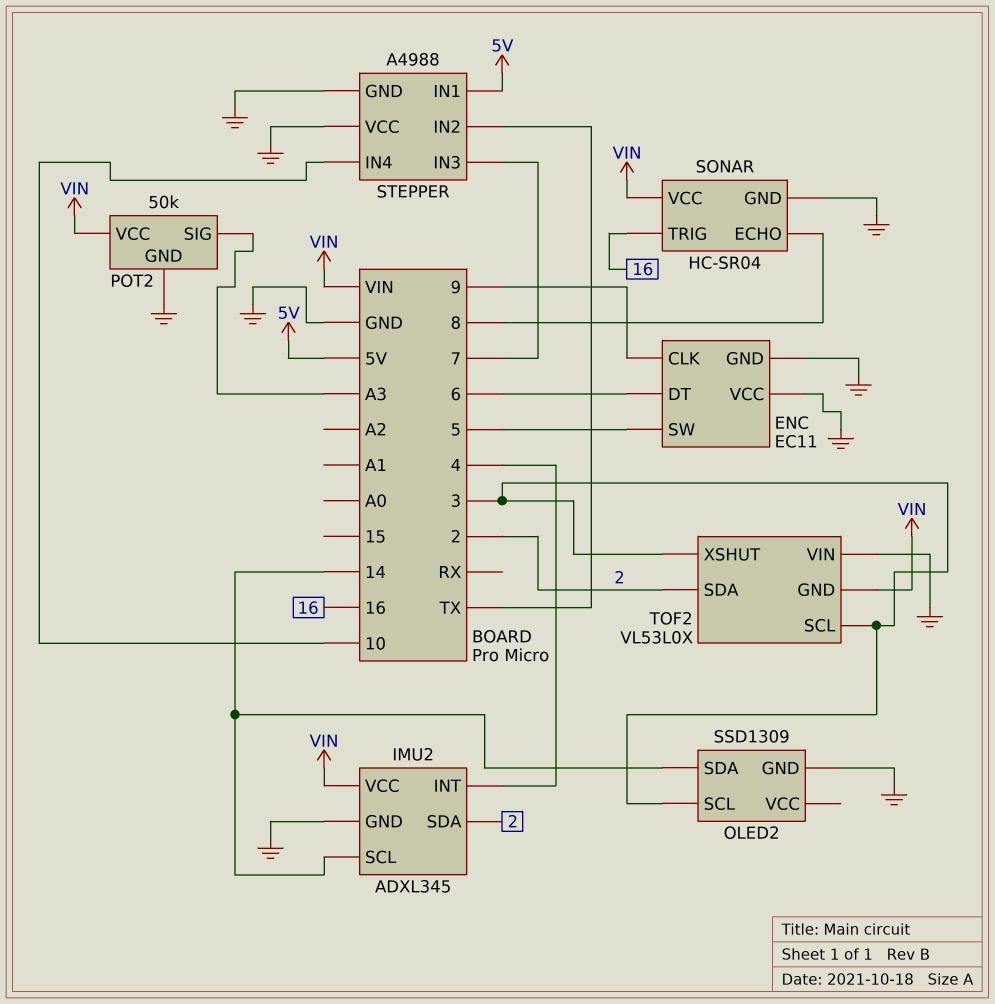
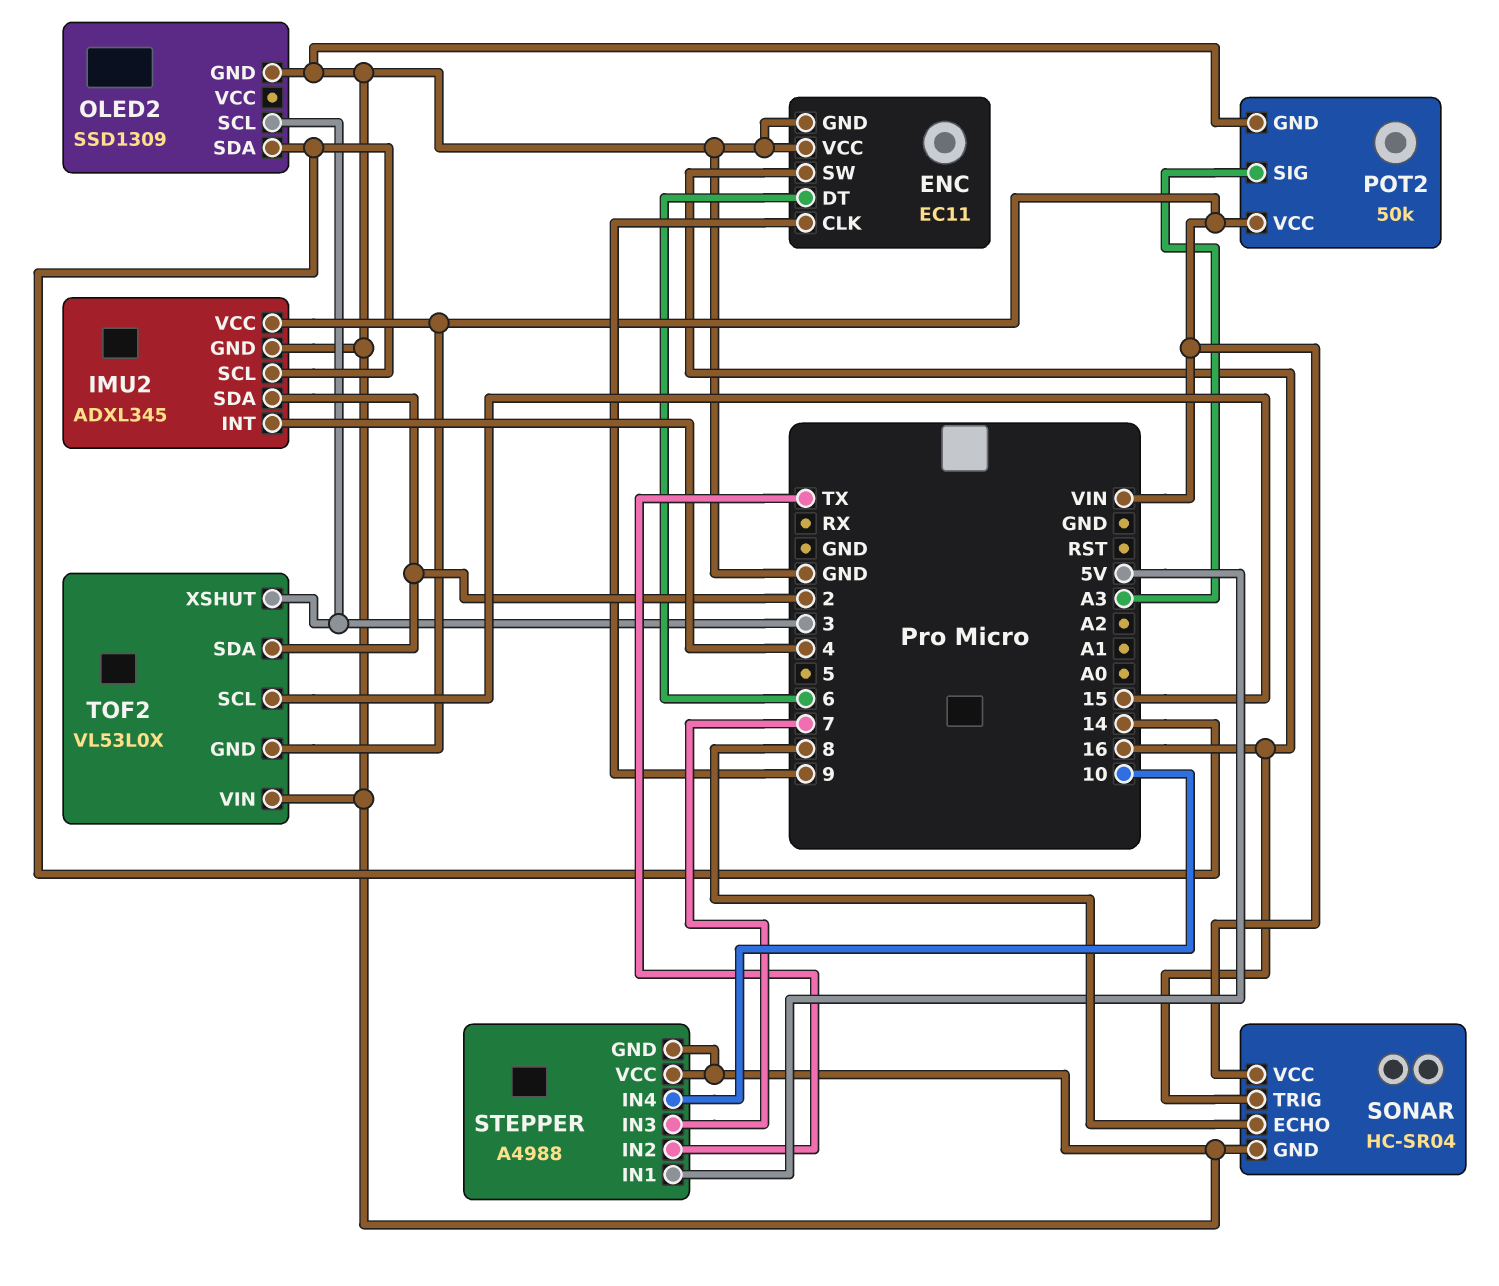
ENC pin SW: 5 -> 16
TOF2 pin SCL: 3 -> 15

